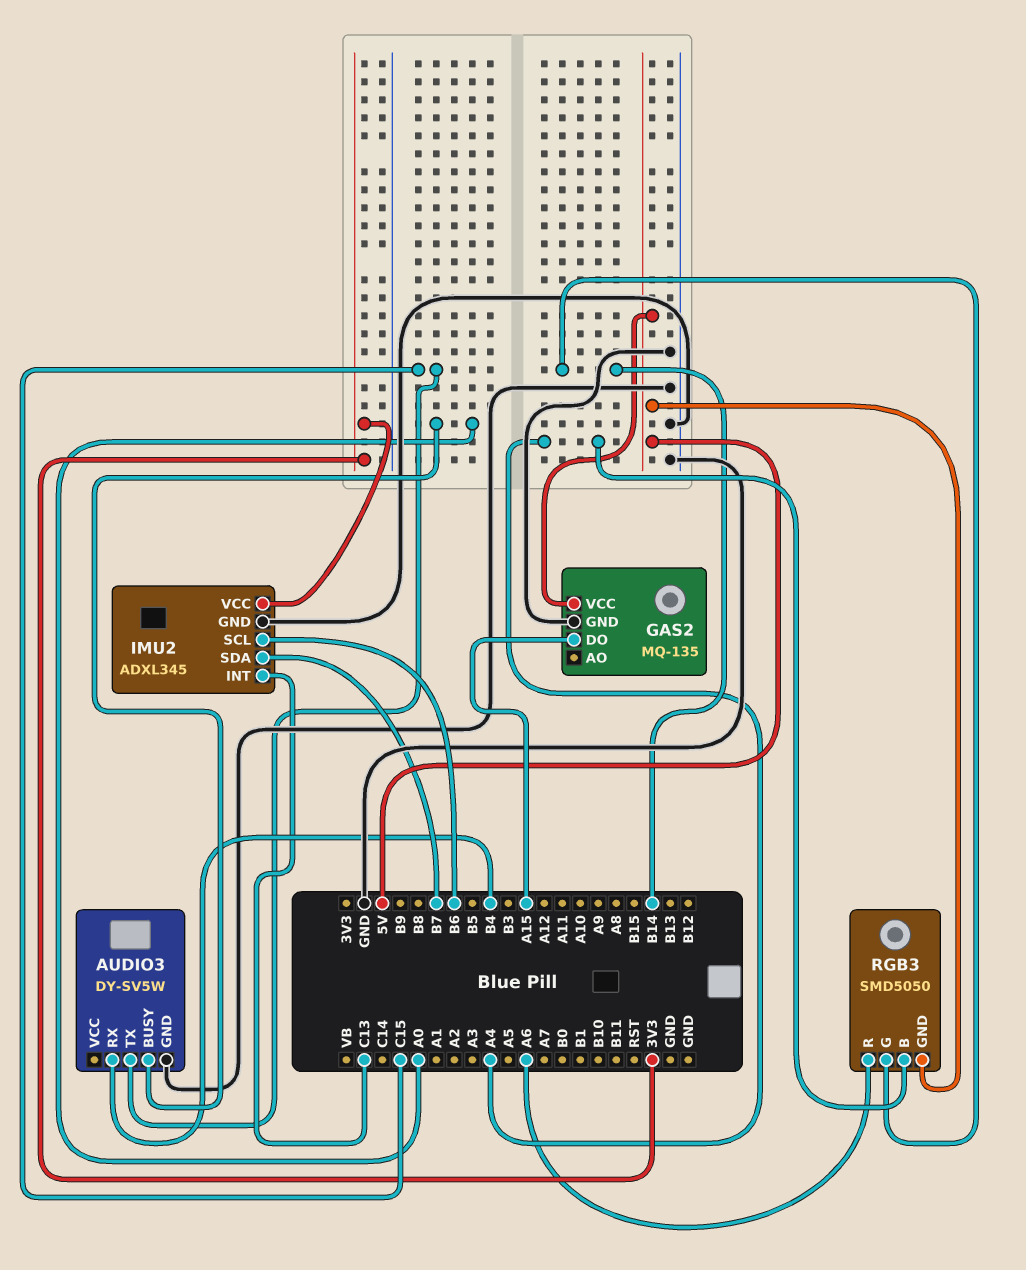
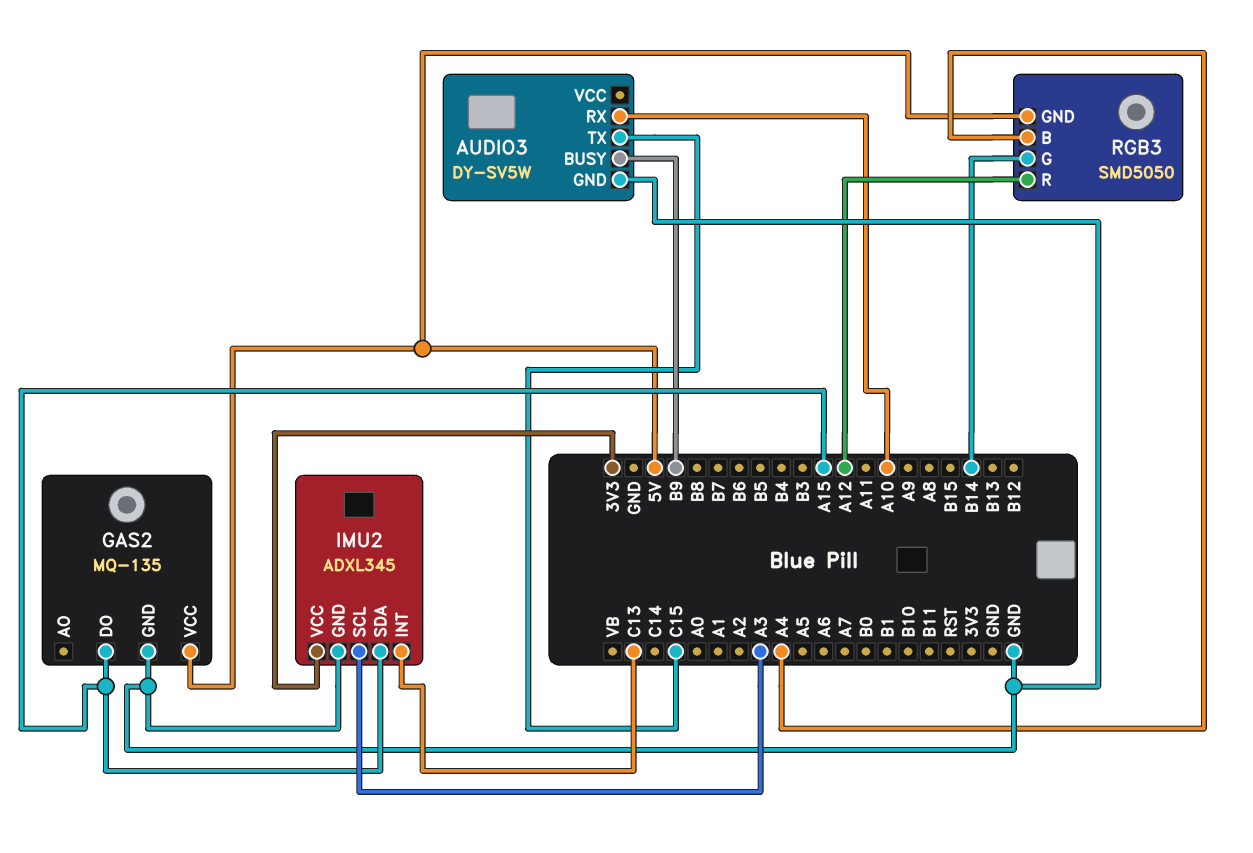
AUDIO3 pin BUSY: A0 -> B9
AUDIO3 pin RX: B4 -> A10
IMU2 pin SCL: B6 -> A3
IMU2 pin SDA: B7 -> A15
RGB3 pin R: A6 -> A12

